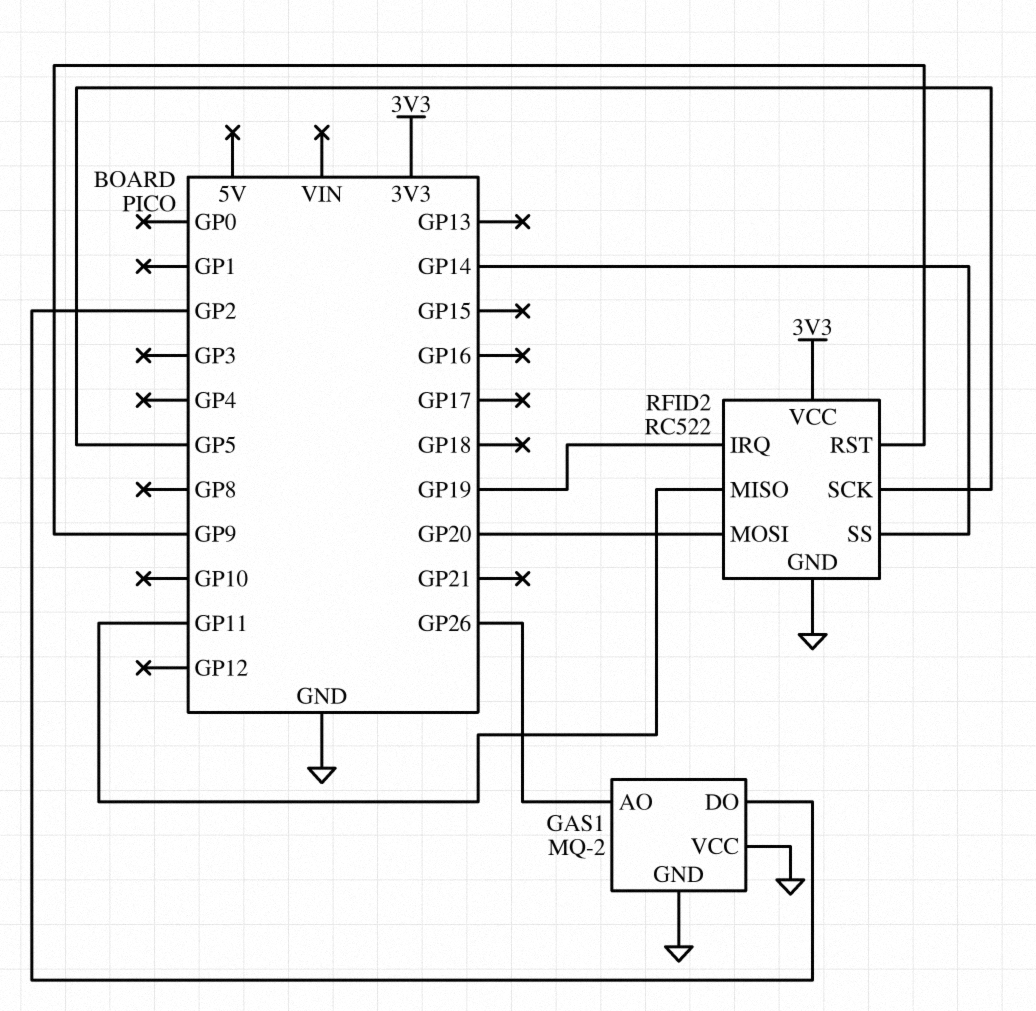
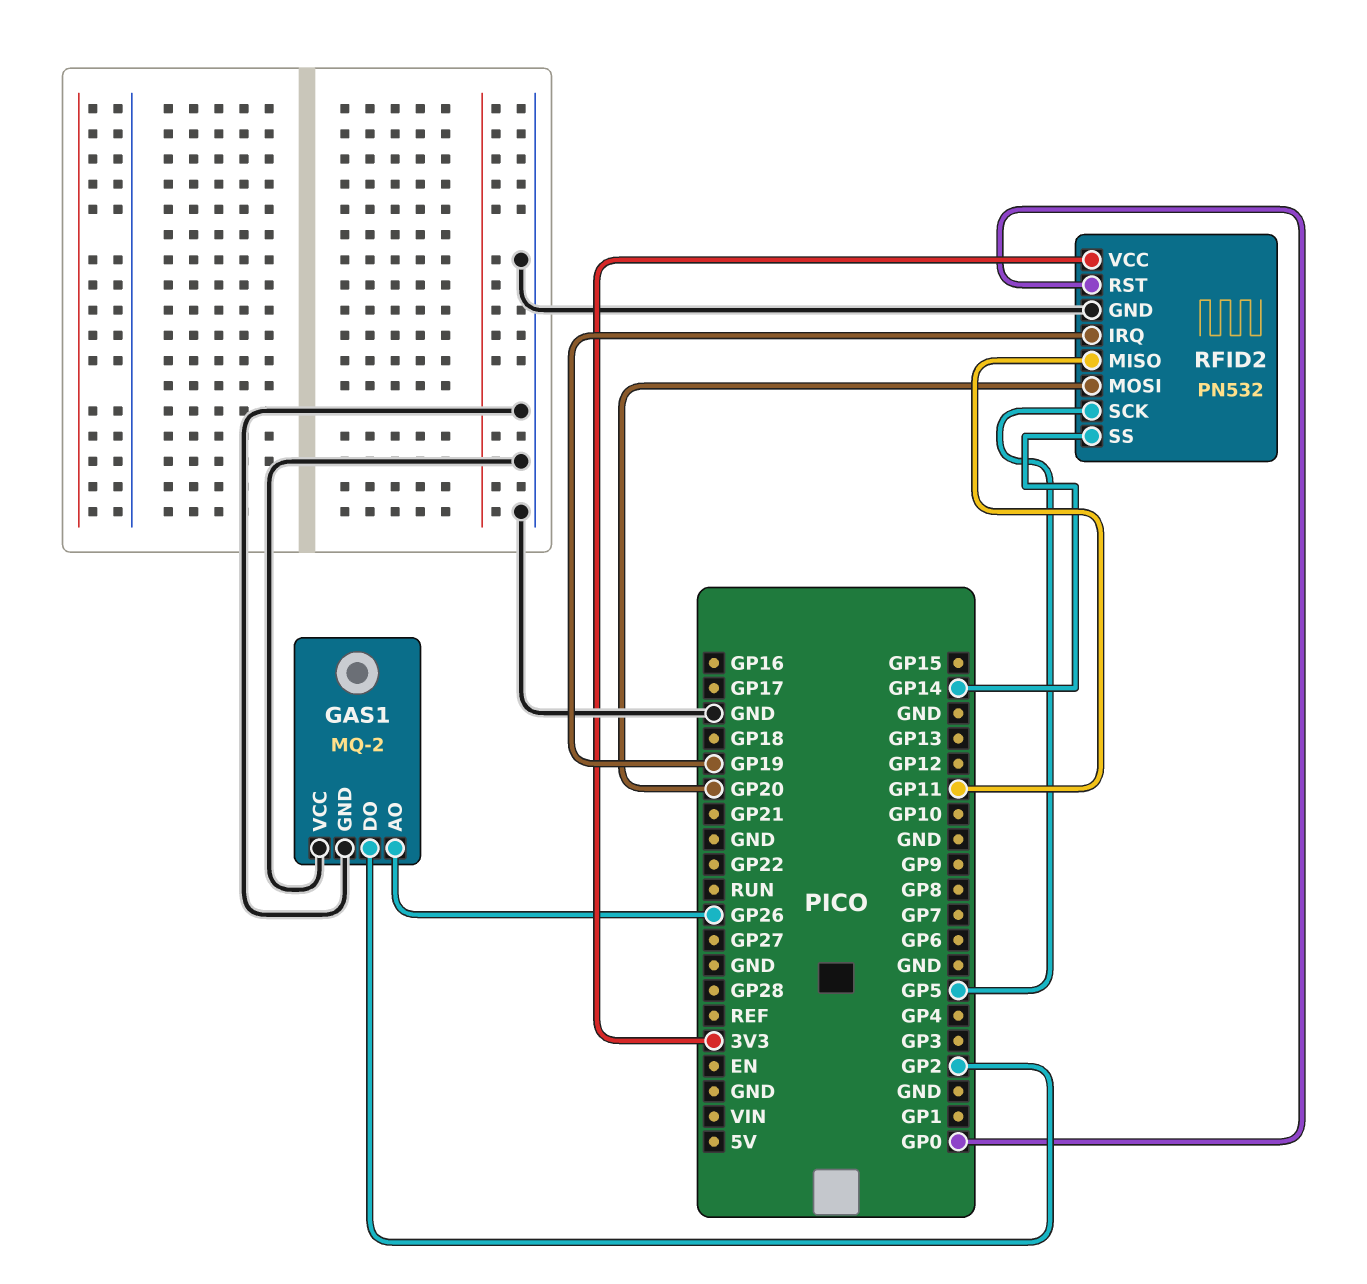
RFID2: RC522 -> PN532
RFID2 pin RST: GP9 -> GP0

